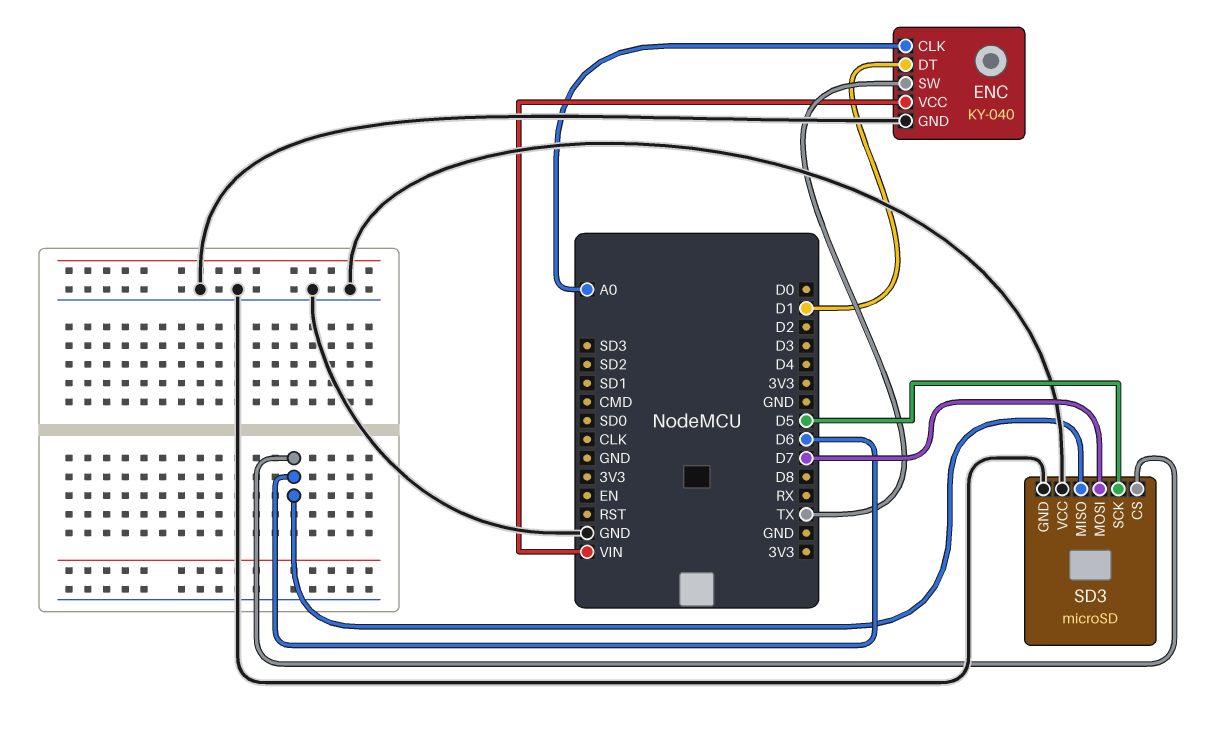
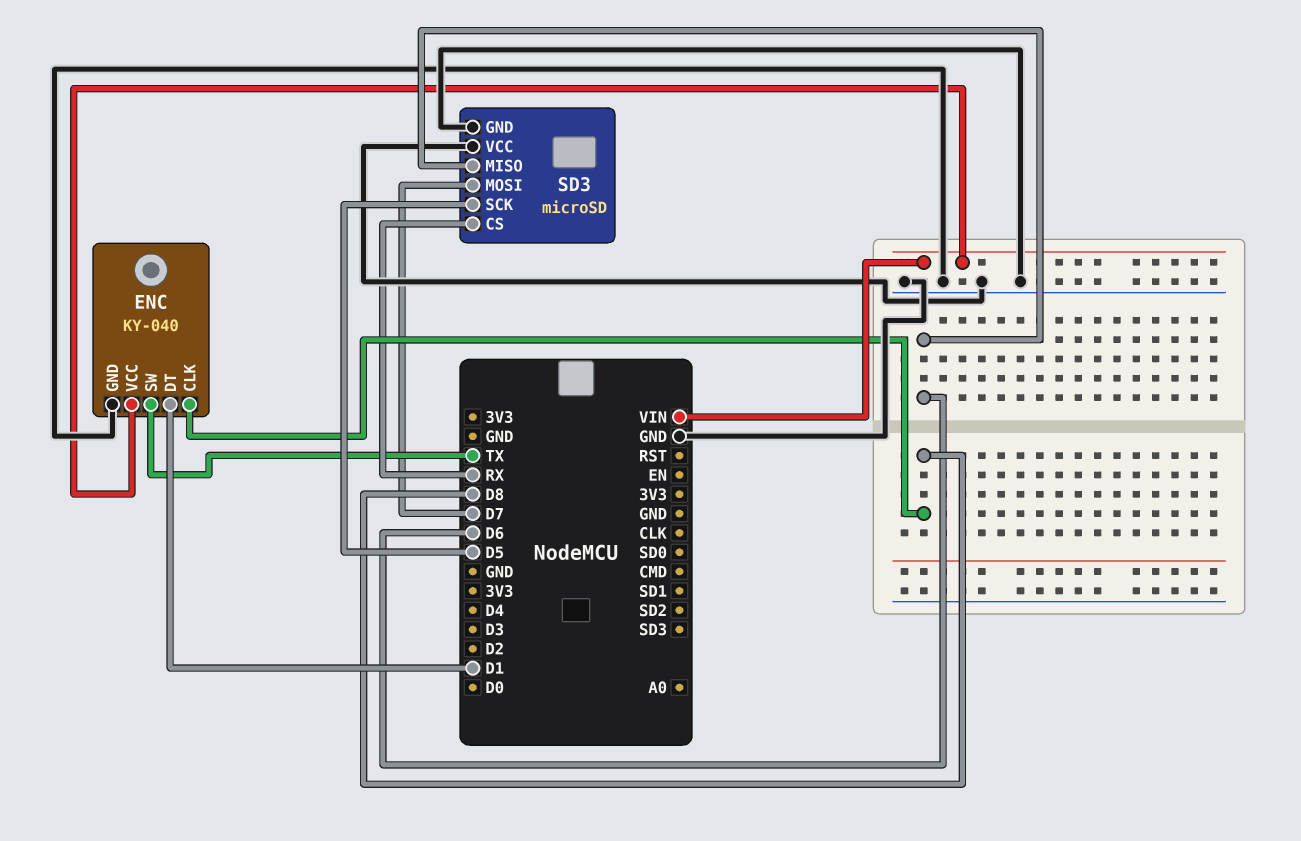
ENC pin CLK: A0 -> D8
SD3 pin CS: D6 -> RX

